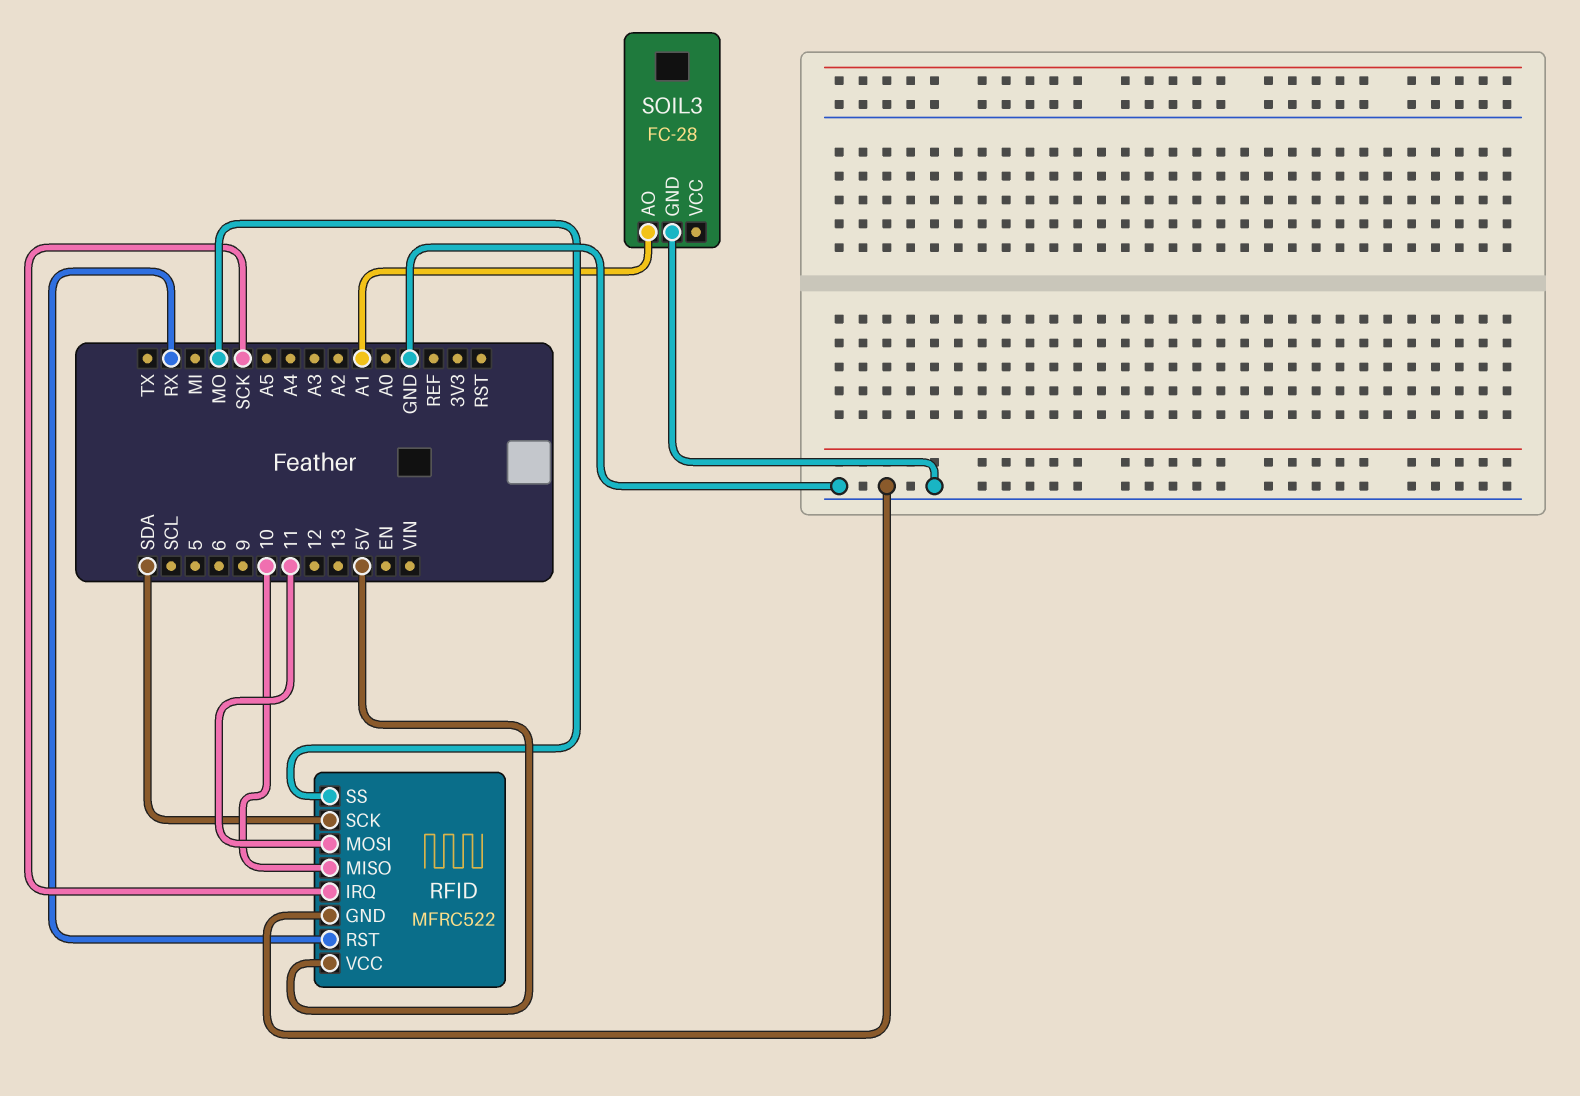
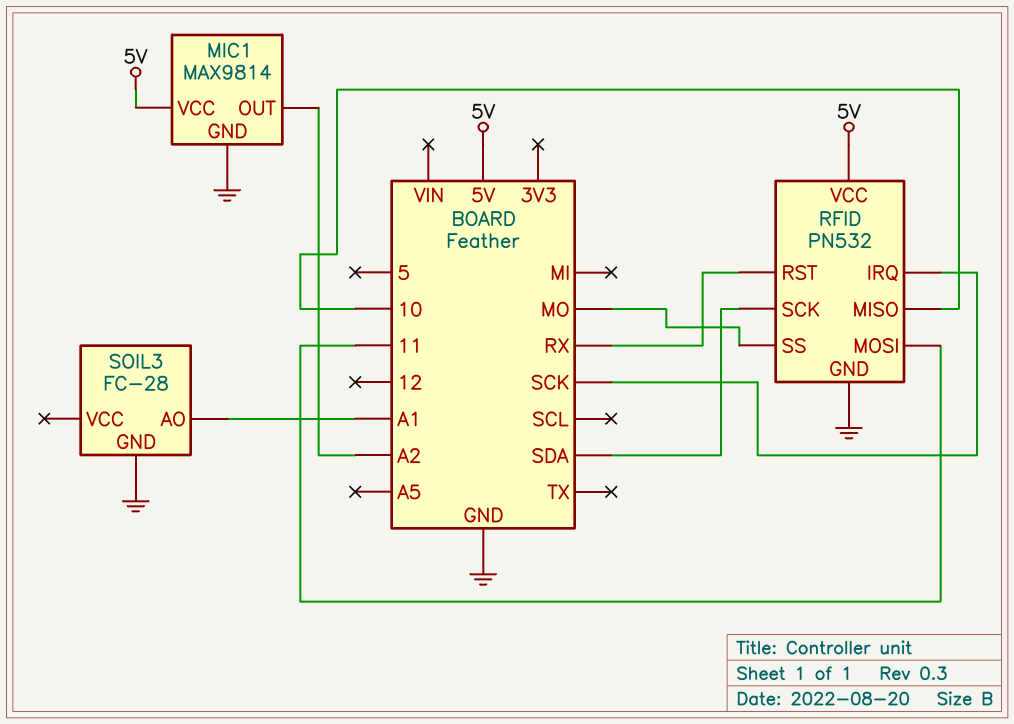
MIC1: none -> MAX9814
MIC1 pin GND: none -> GND
MIC1 pin OUT: none -> A2
MIC1 pin VCC: none -> 5V
RFID: MFRC522 -> PN532

